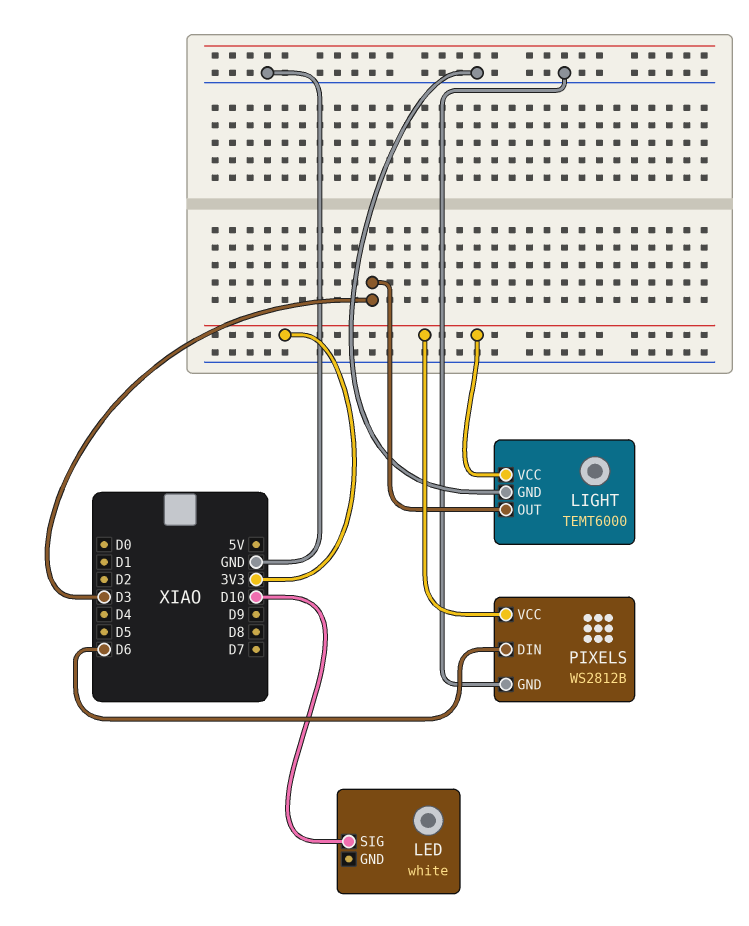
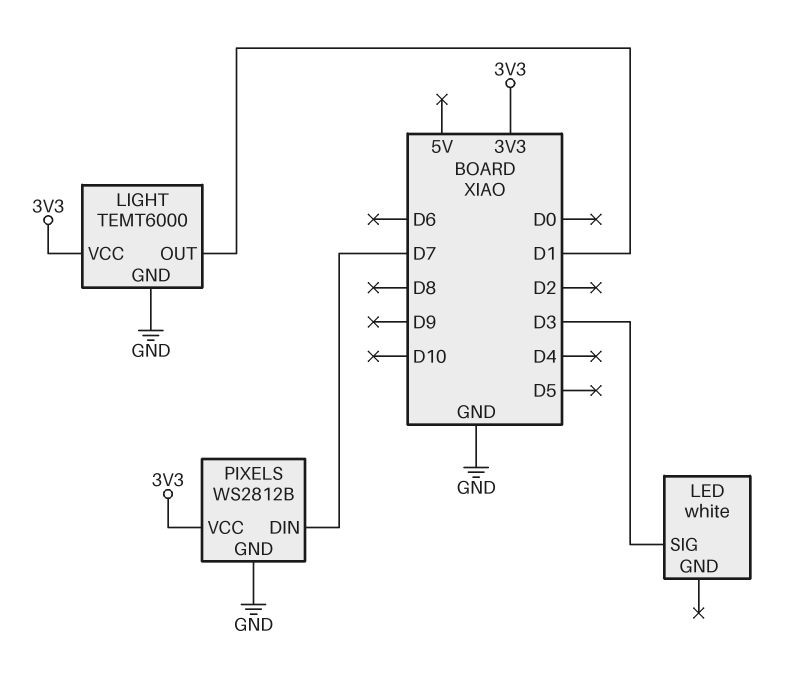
LED pin SIG: D10 -> D3
LIGHT pin OUT: D3 -> D1
PIXELS pin DIN: D6 -> D7

